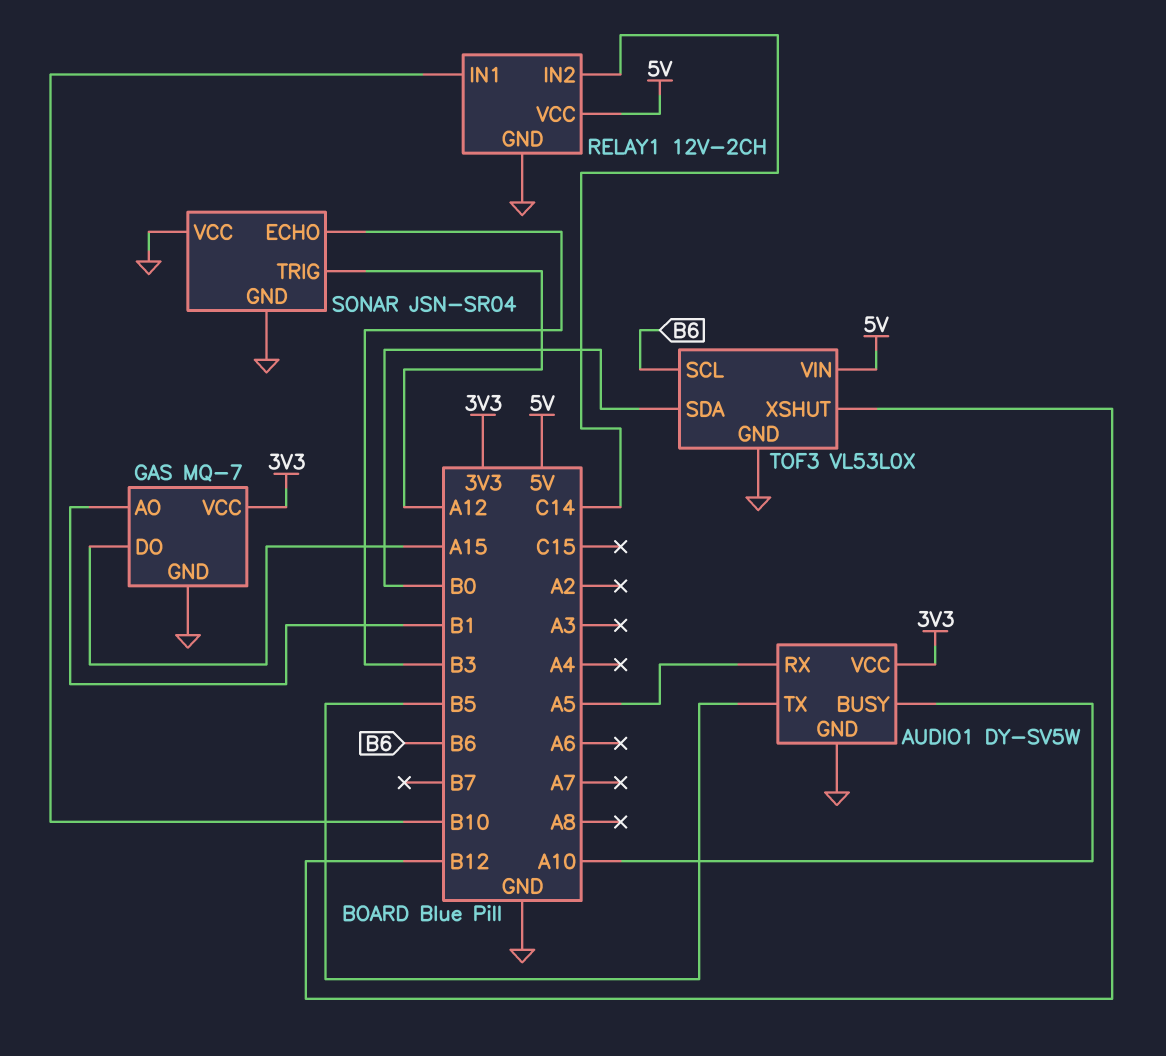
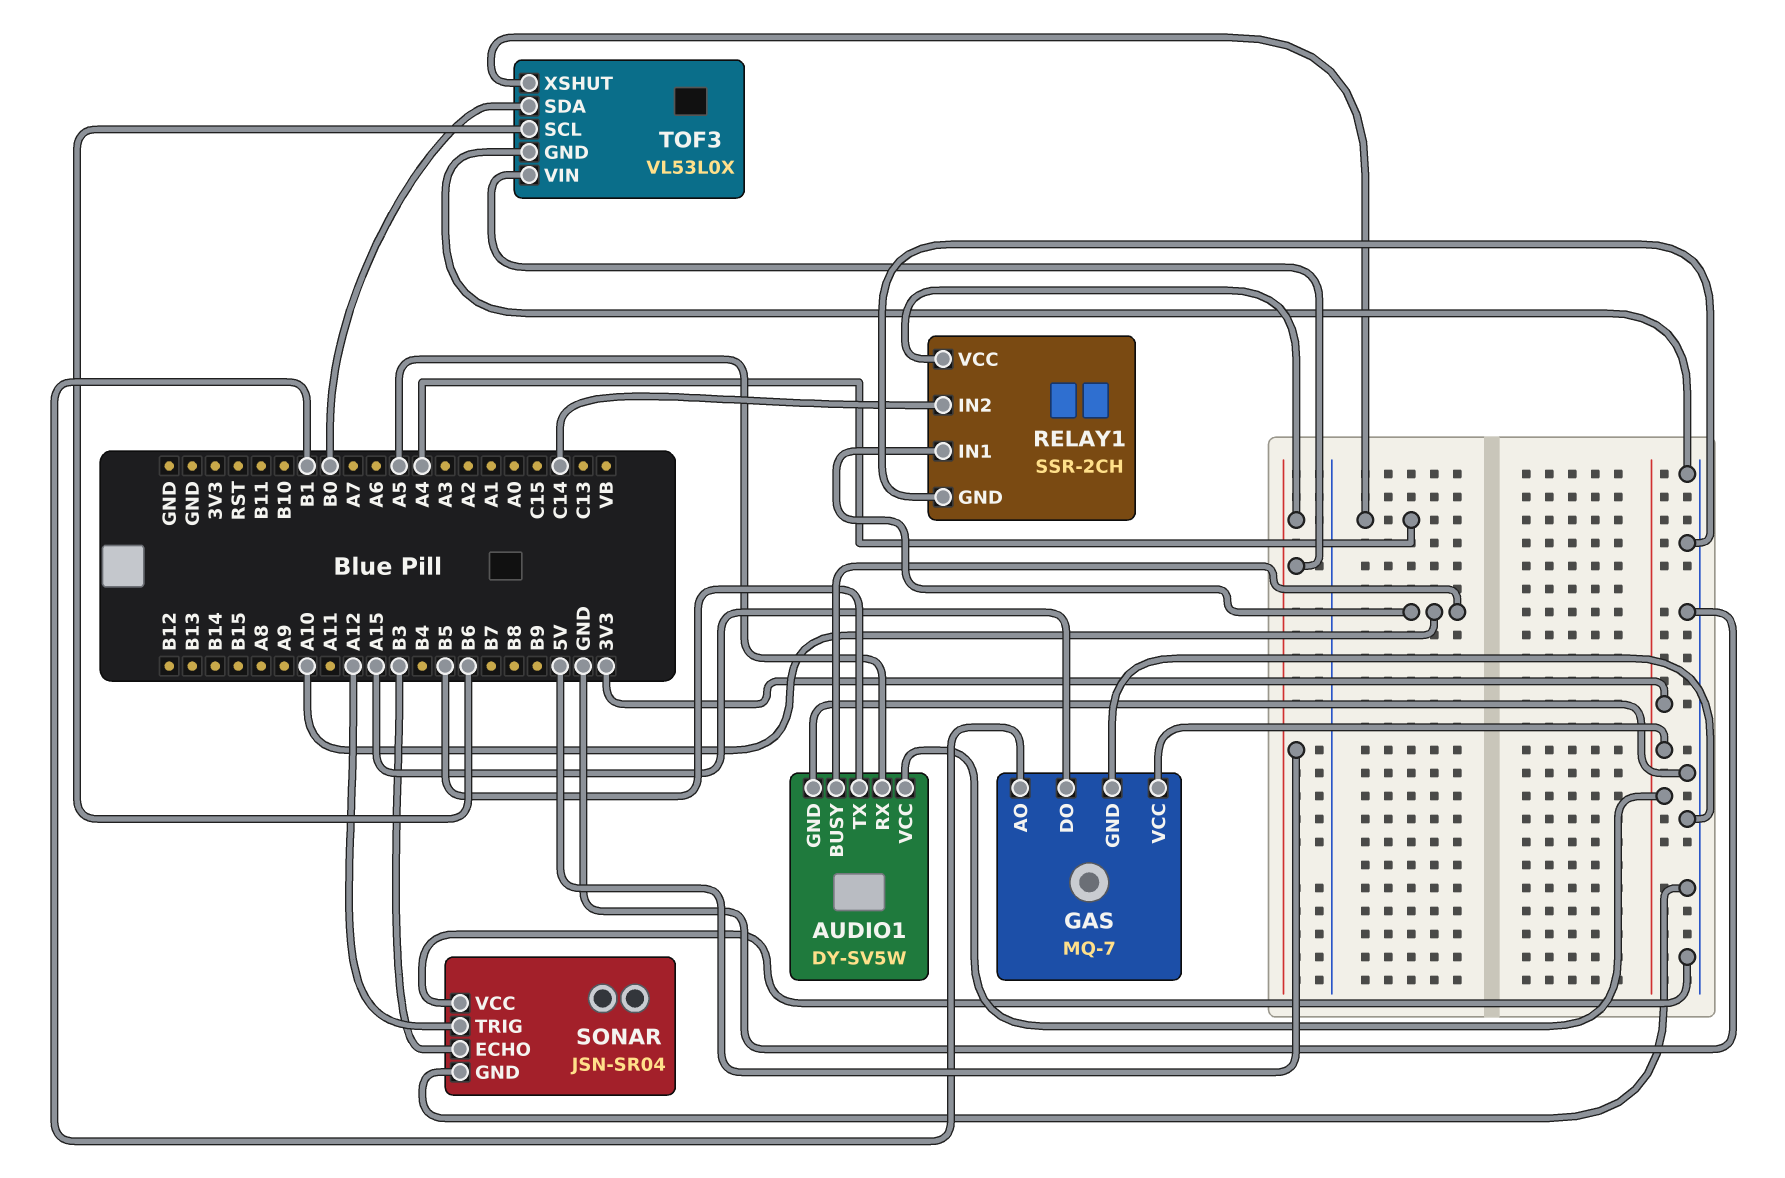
RELAY1: 12V-2CH -> SSR-2CH
RELAY1 pin IN1: B10 -> A10
TOF3 pin XSHUT: B12 -> A4

